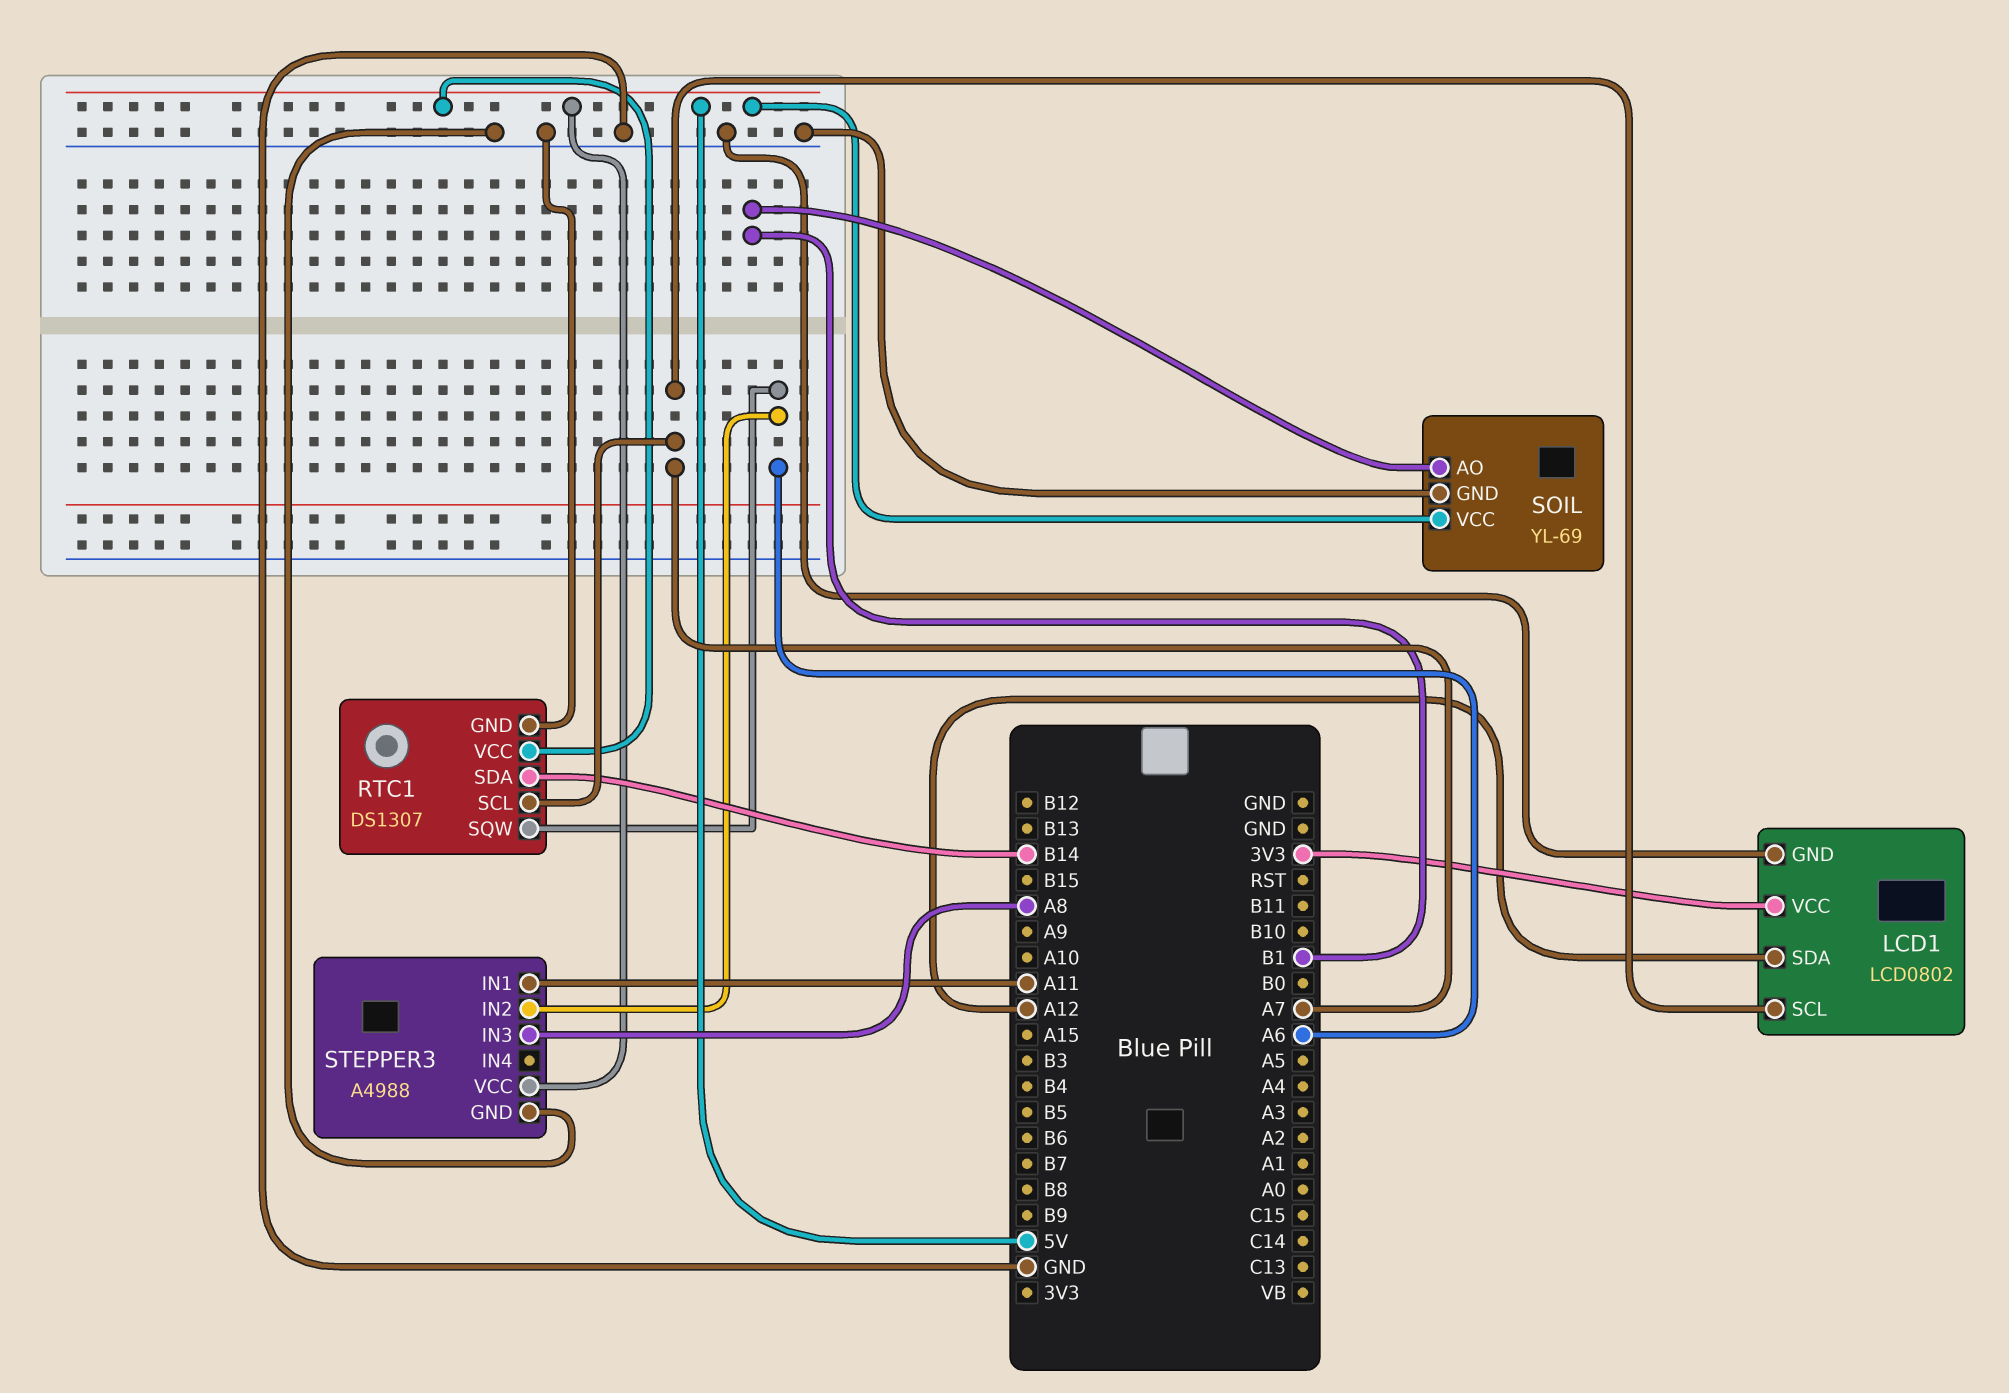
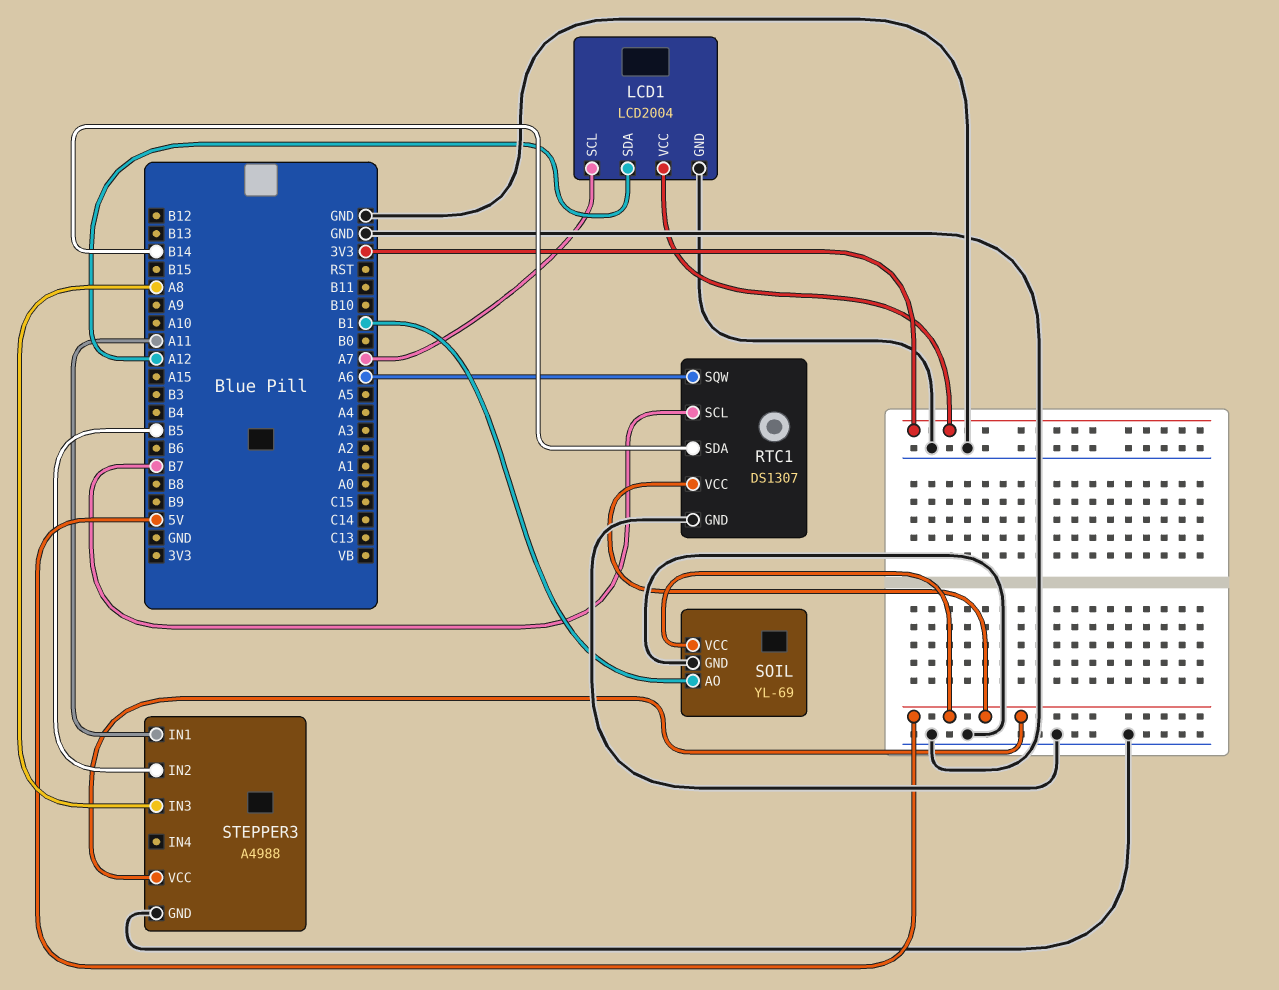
LCD1: LCD0802 -> LCD2004
RTC1 pin SCL: A7 -> B7
STEPPER3 pin IN2: A6 -> B5

